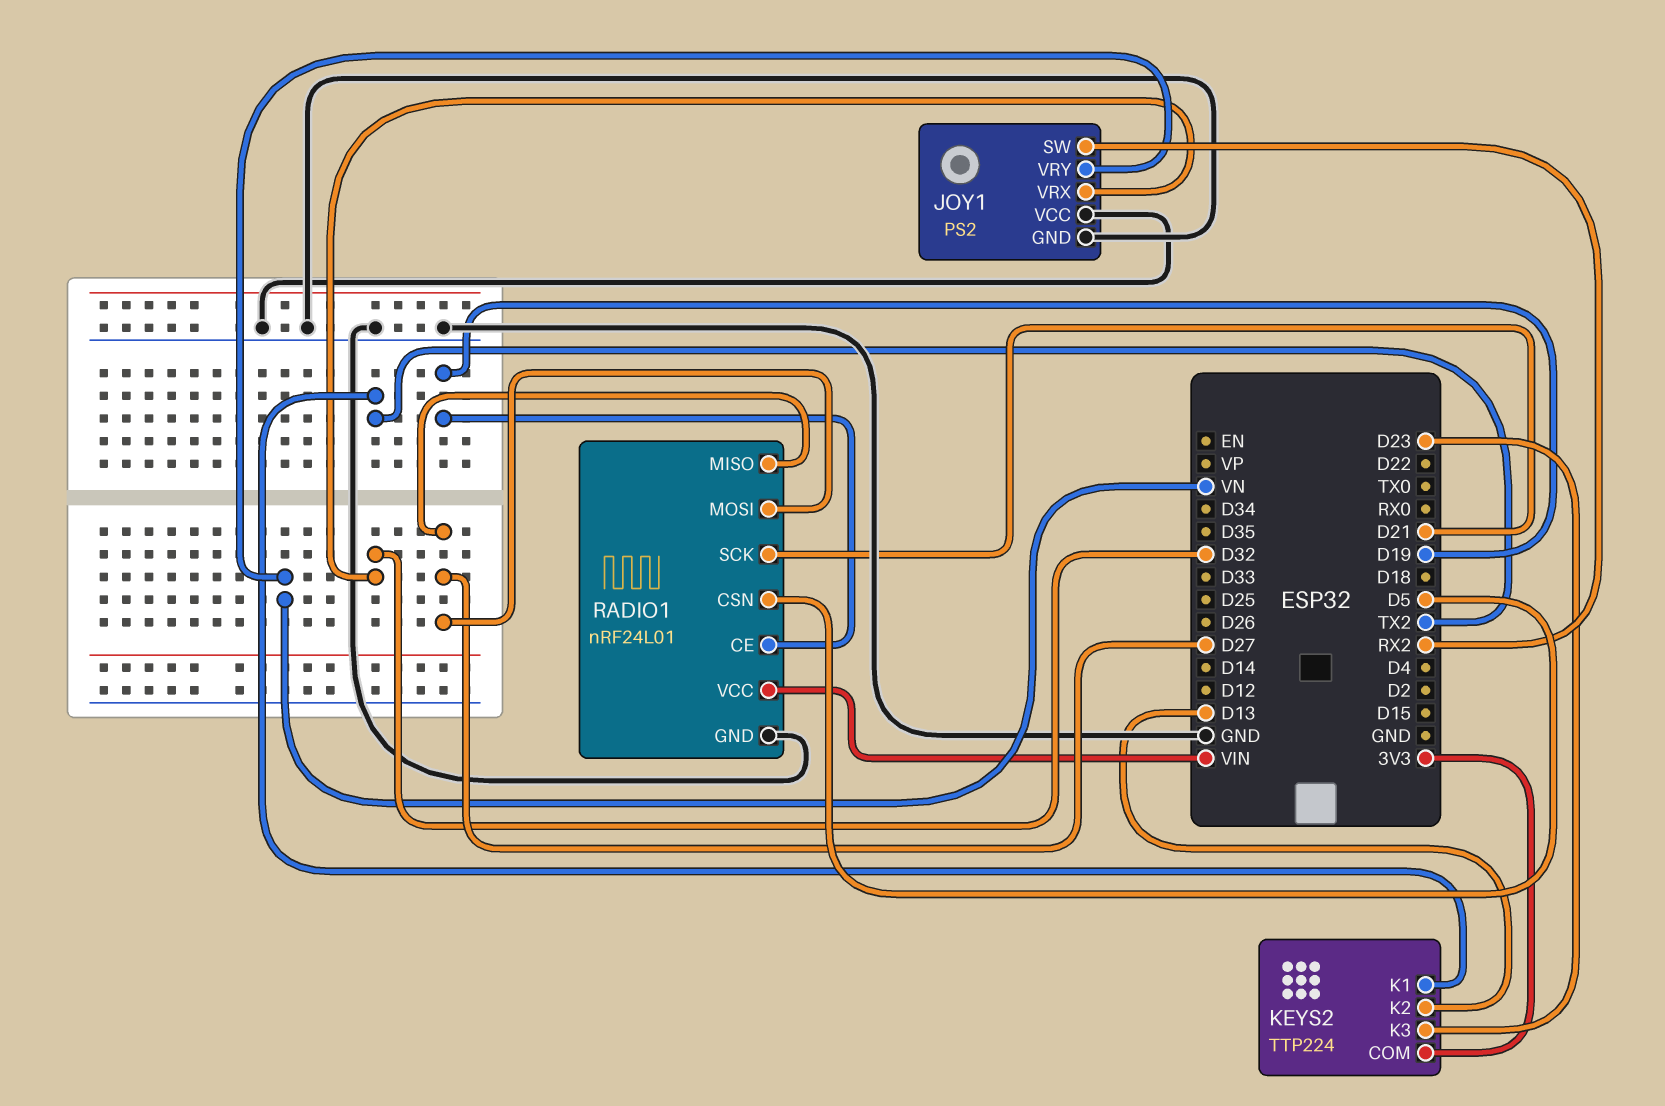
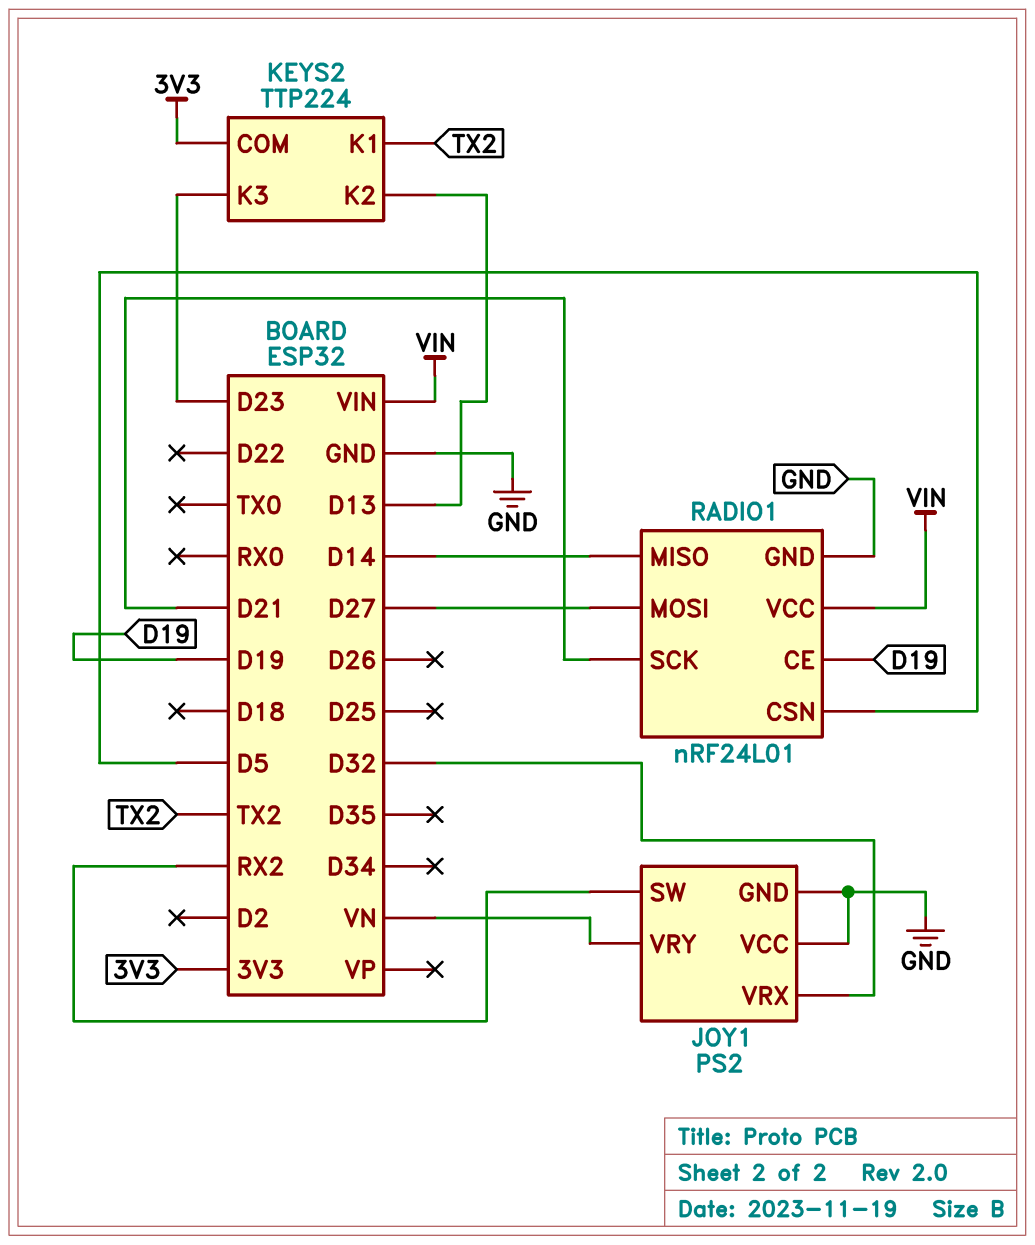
RADIO1 pin MISO: D27 -> D14

